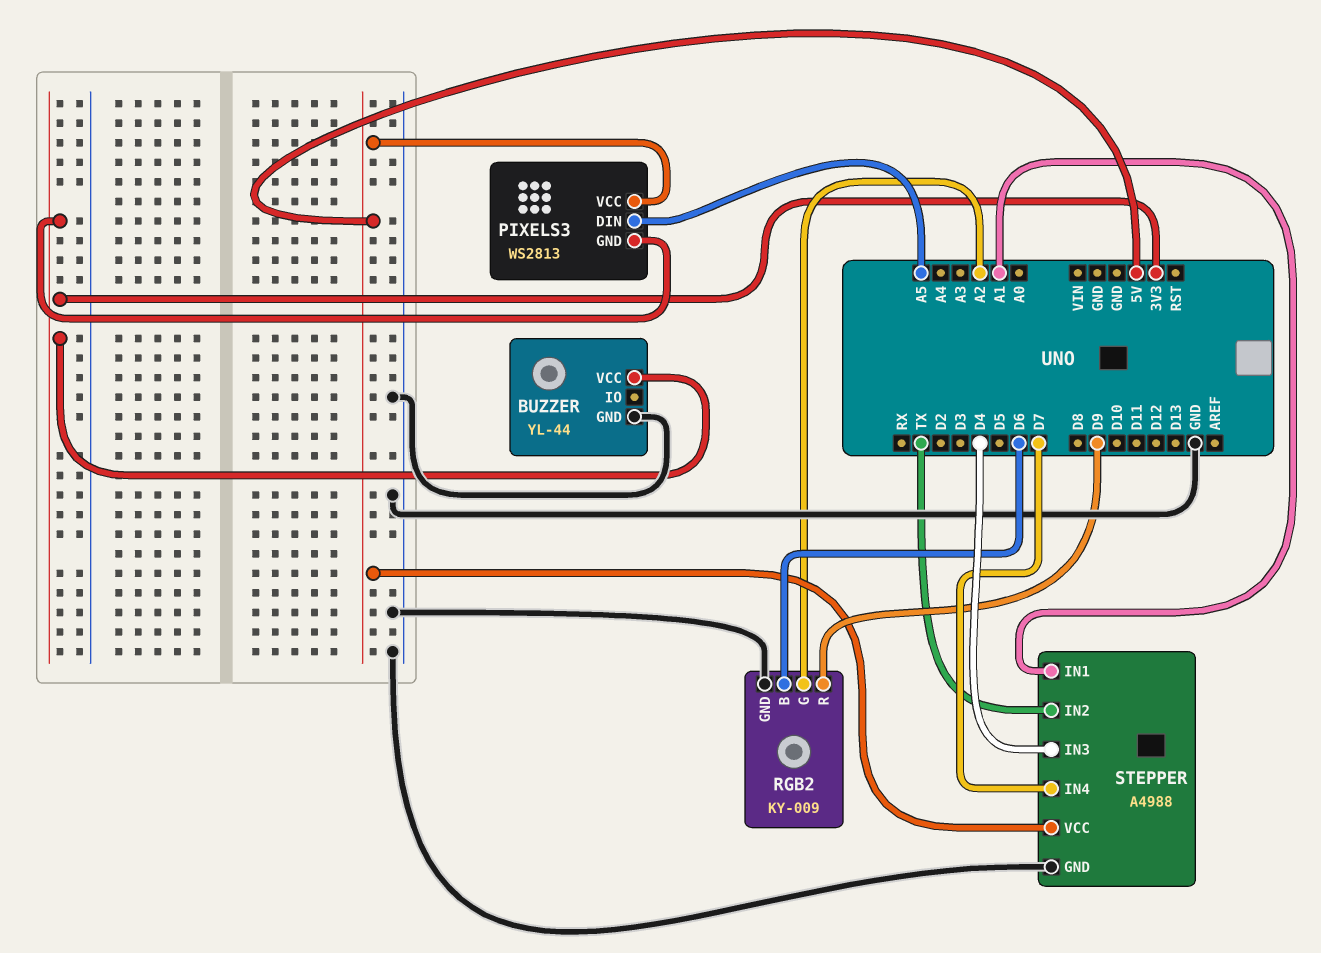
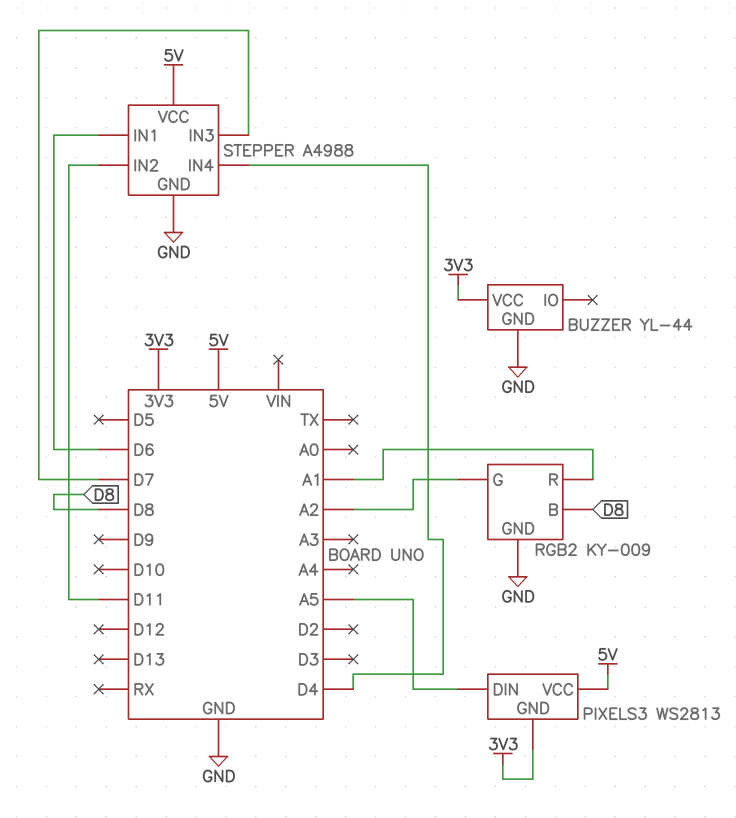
RGB2 pin B: D6 -> D8
RGB2 pin R: D9 -> A1
STEPPER pin IN1: A1 -> D6
STEPPER pin IN2: TX -> D11
STEPPER pin IN3: D4 -> D7
STEPPER pin IN4: D7 -> D4

